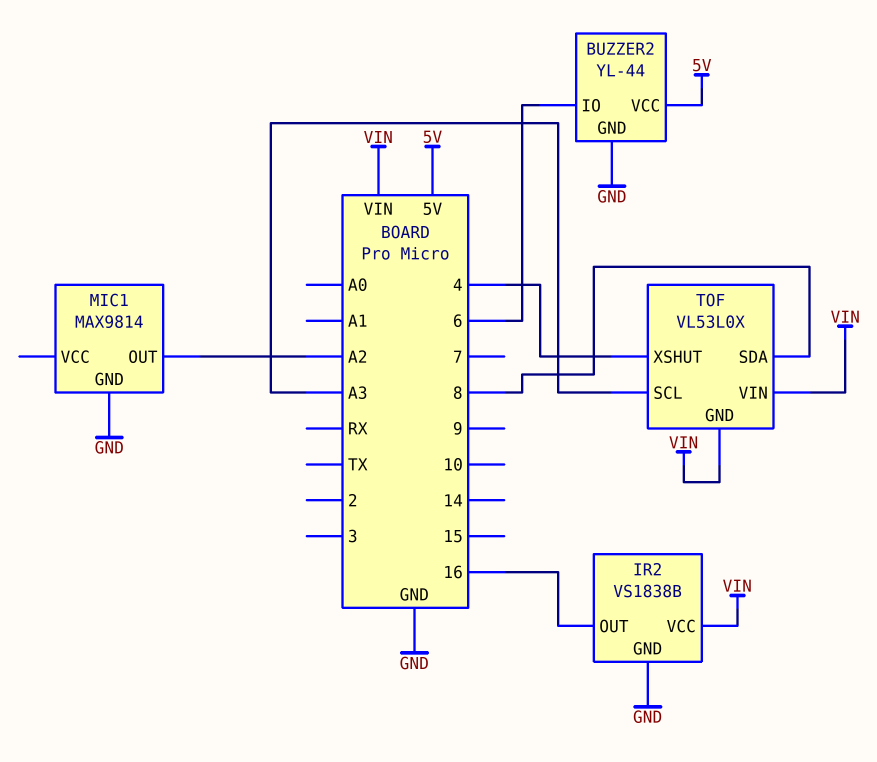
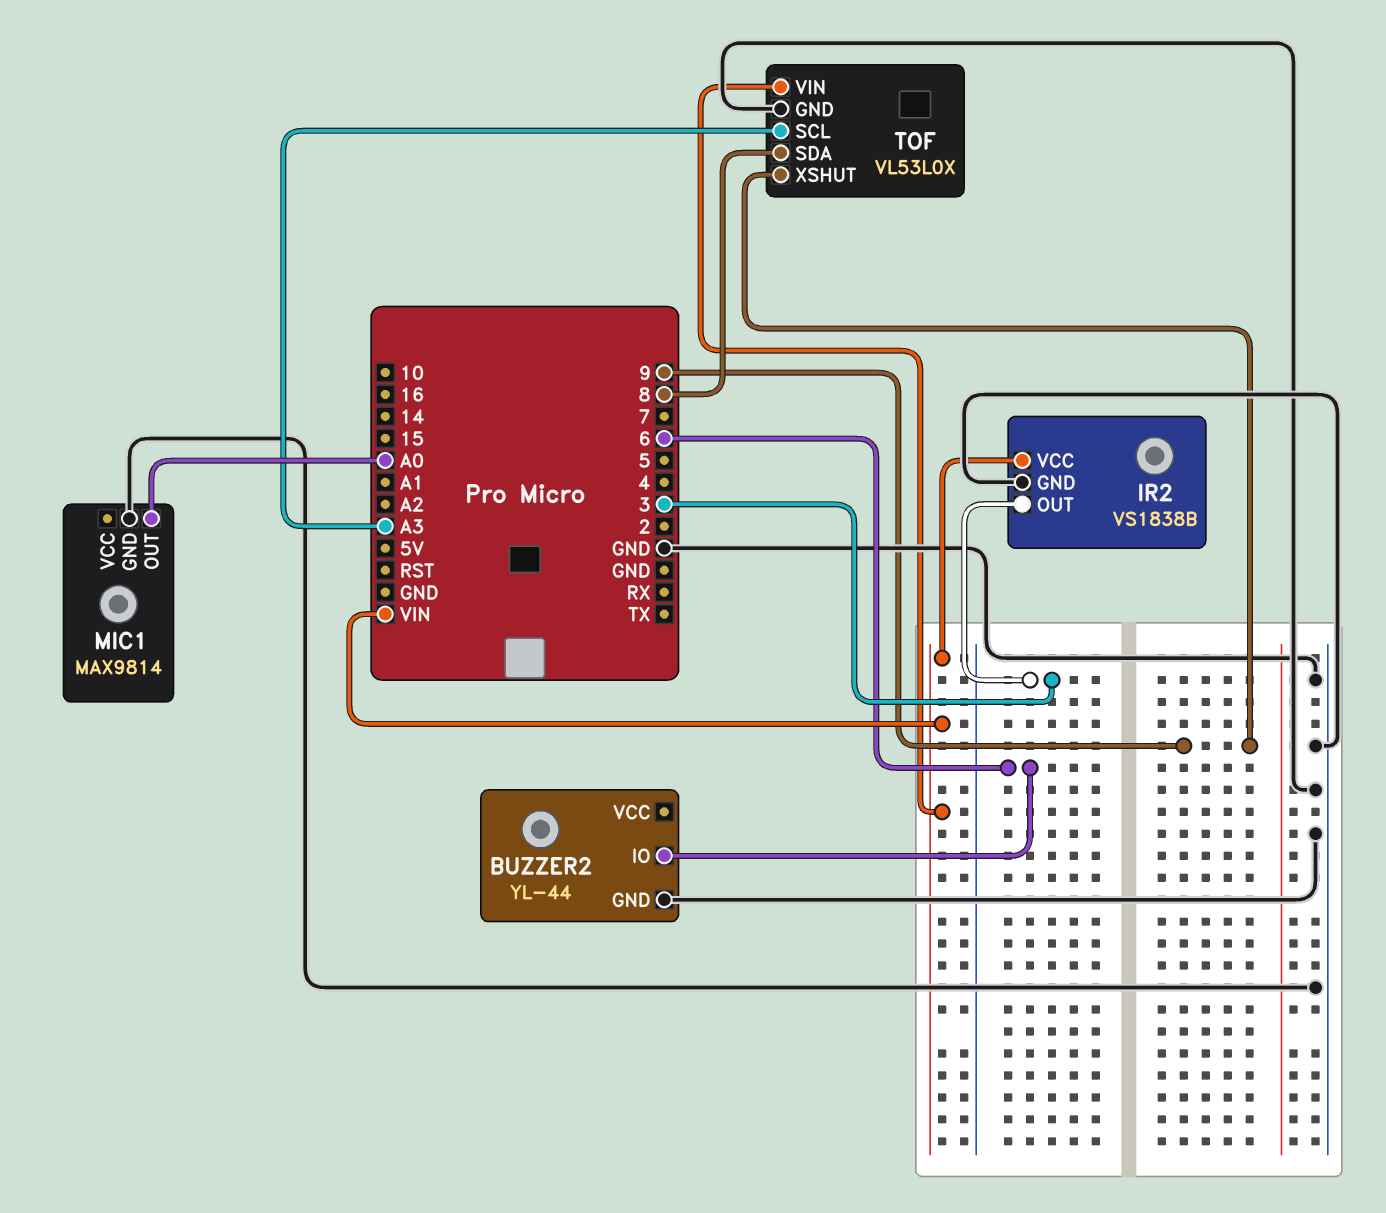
BUZZER2 pin VCC: 5V -> none
IR2 pin OUT: 16 -> 3
MIC1 pin OUT: A2 -> A0
TOF pin GND: VIN -> GND
TOF pin XSHUT: 4 -> 9

